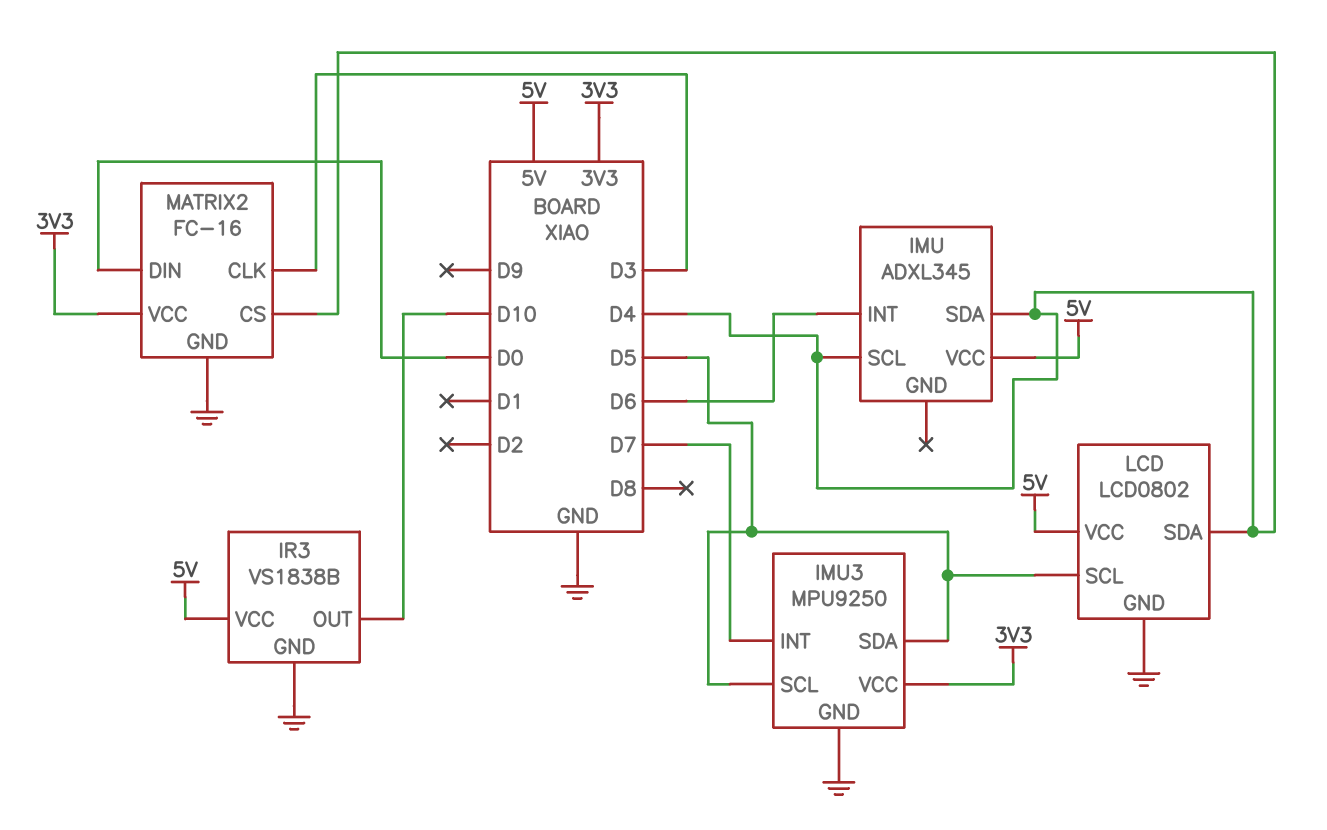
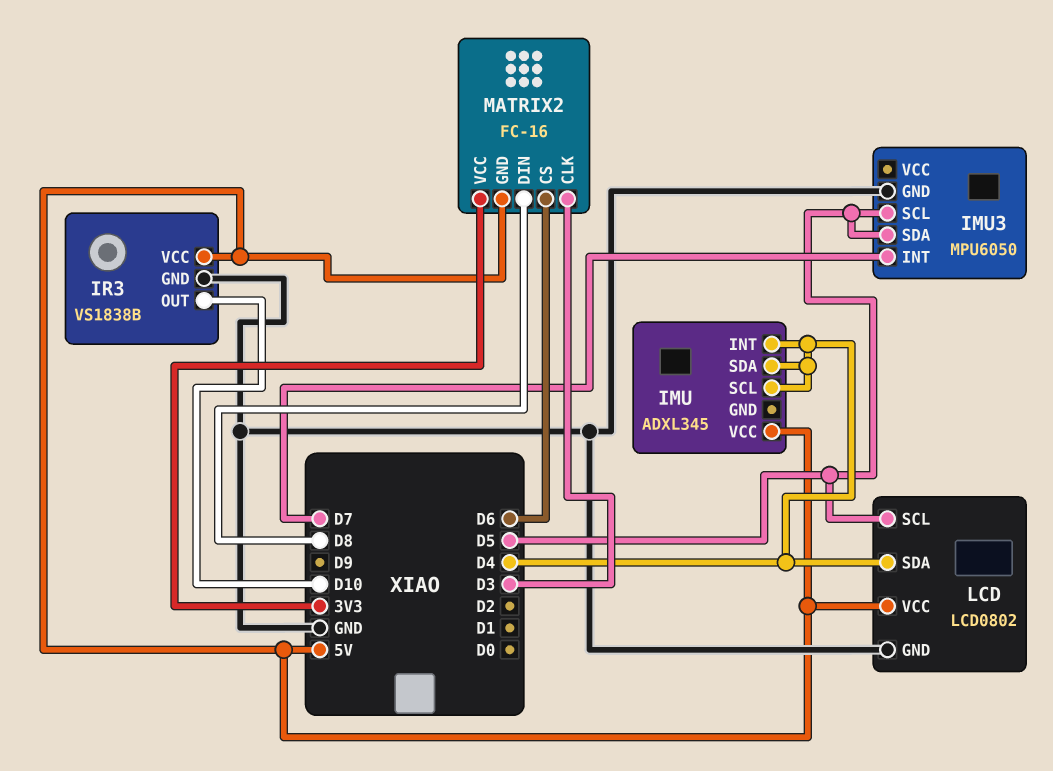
IMU pin INT: D6 -> D4
IMU3: MPU9250 -> MPU6050
IMU3 pin VCC: 3V3 -> none
MATRIX2 pin CS: D4 -> D6
MATRIX2 pin DIN: D0 -> D8
MATRIX2 pin GND: GND -> 5V

